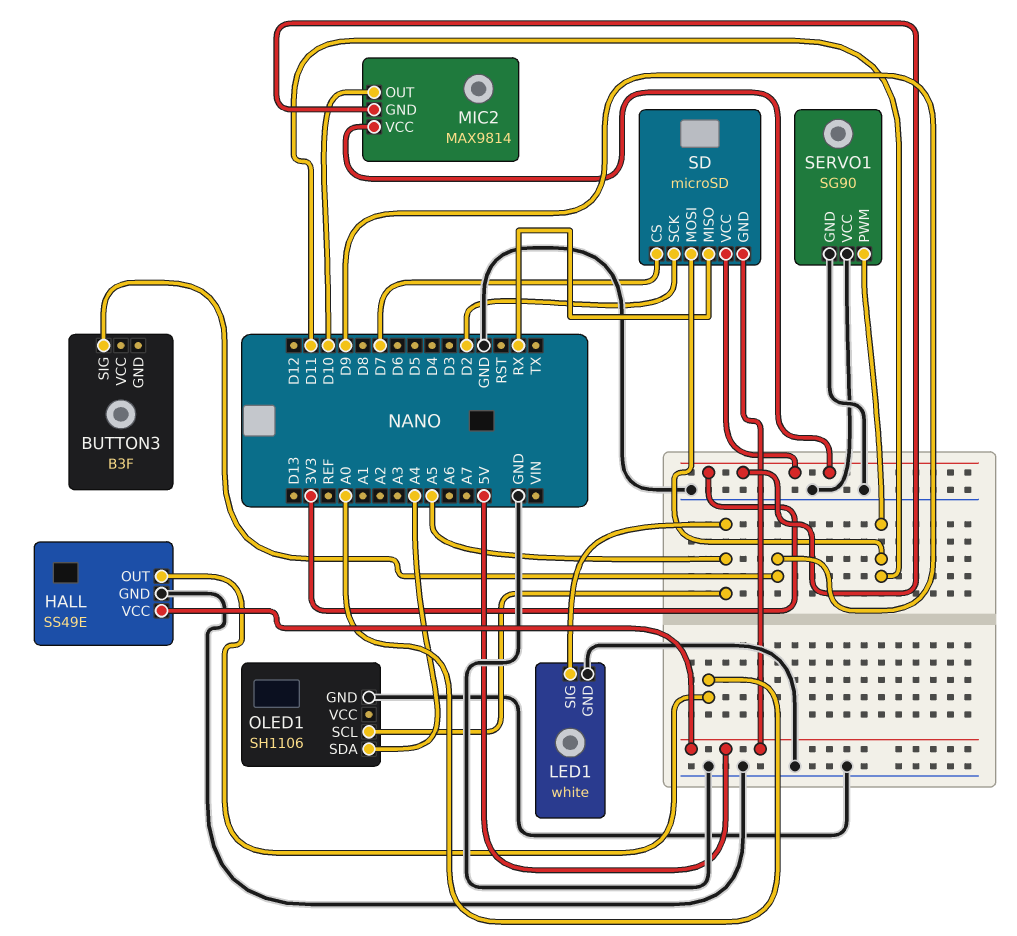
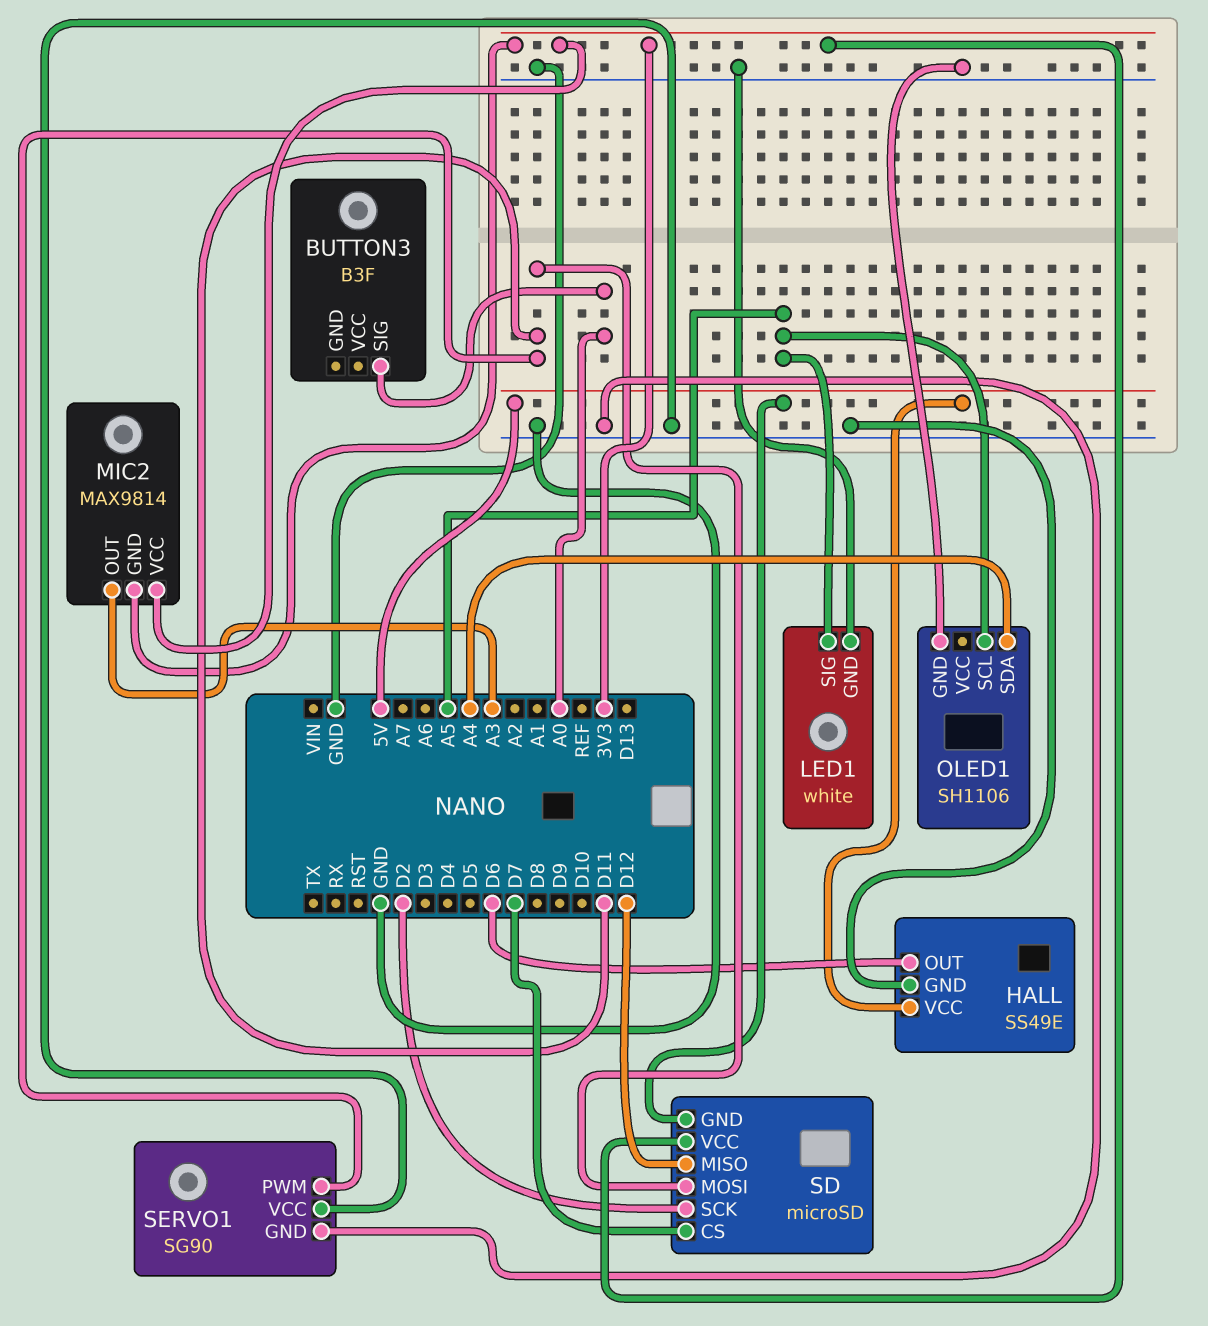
BUTTON3 pin SIG: D9 -> A0
HALL pin OUT: A0 -> D6
MIC2 pin OUT: D10 -> A3
SD pin MISO: RX -> D12

